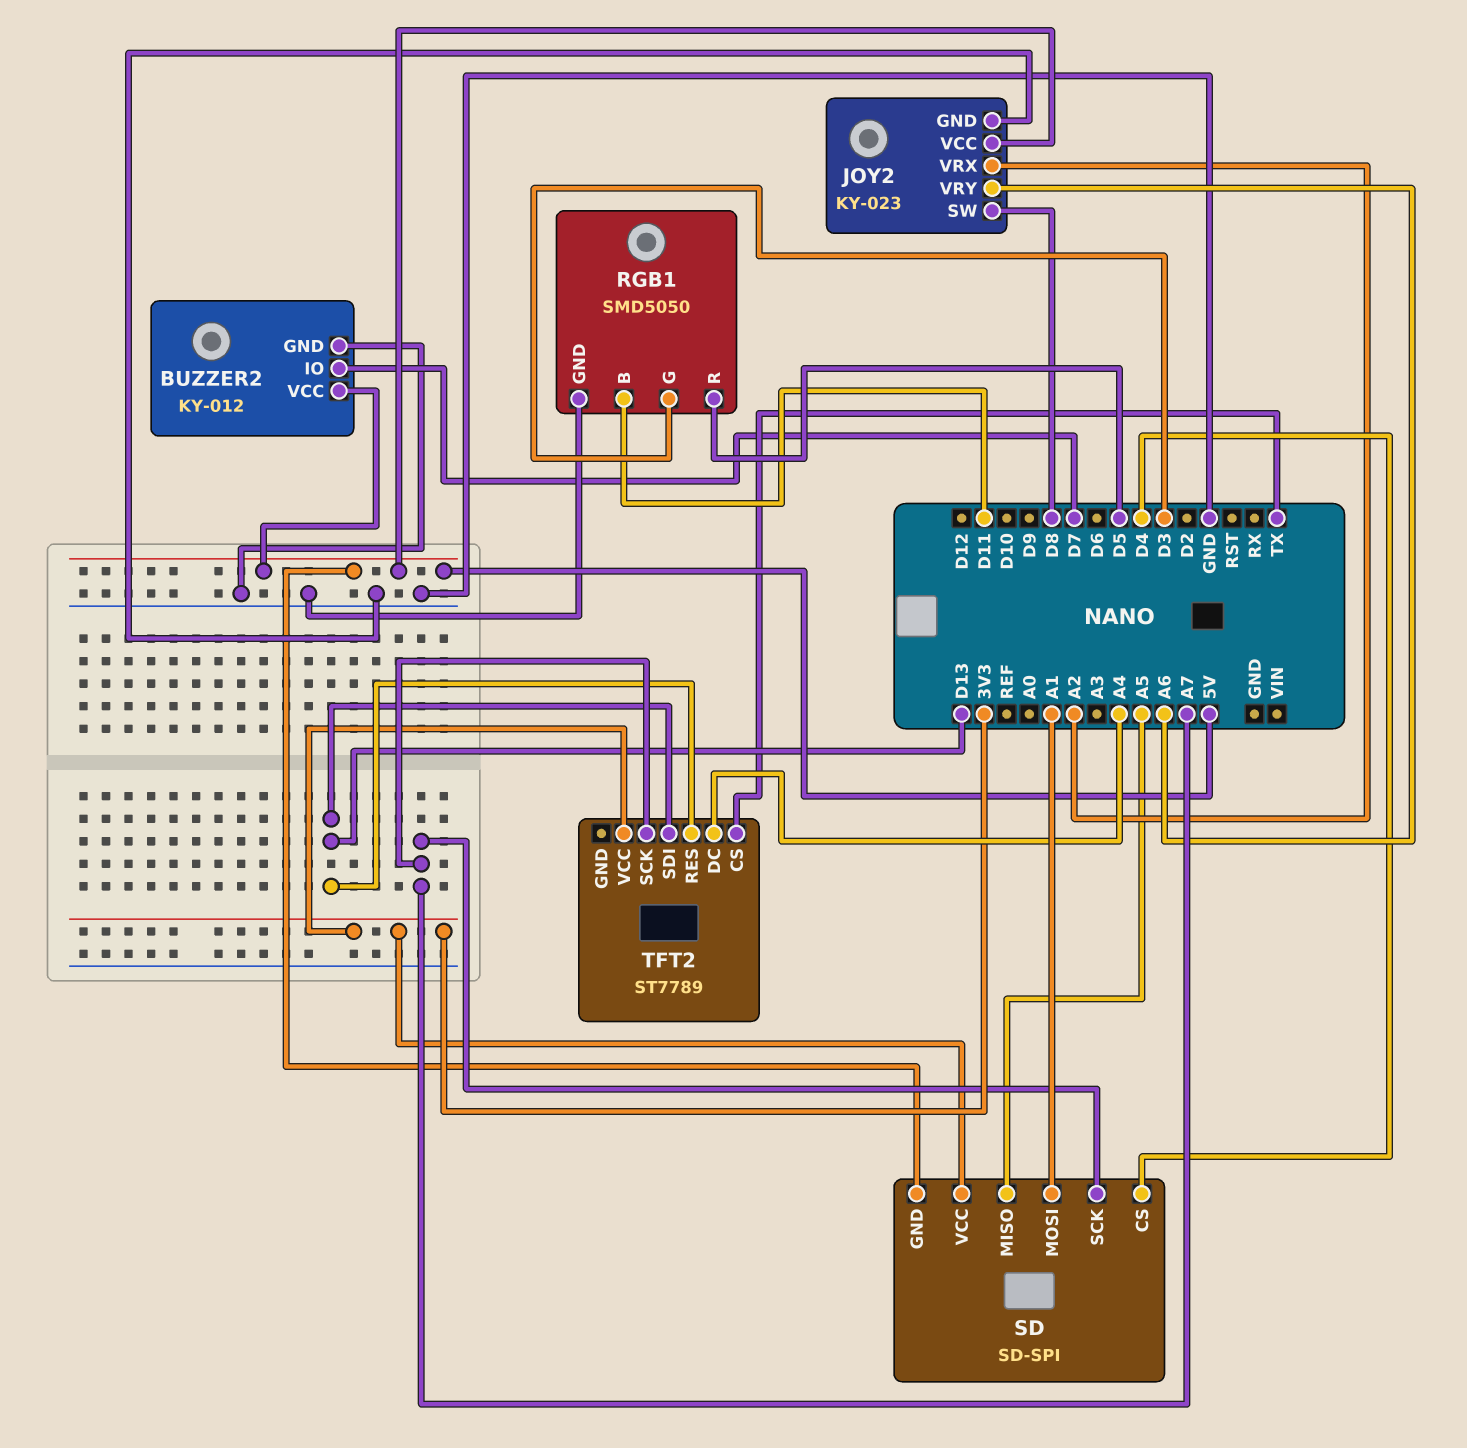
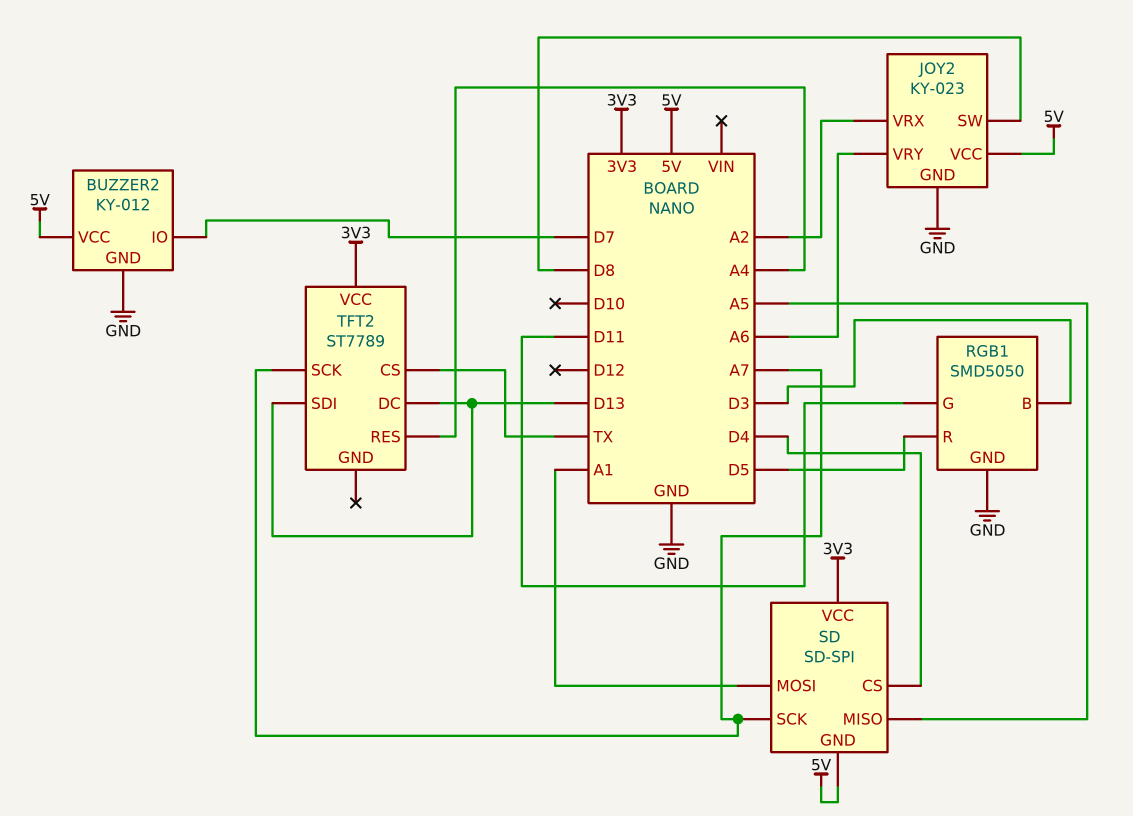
RGB1 pin B: D11 -> D3
RGB1 pin G: D3 -> D11
TFT2 pin DC: A4 -> D13
TFT2 pin RES: D13 -> A4

